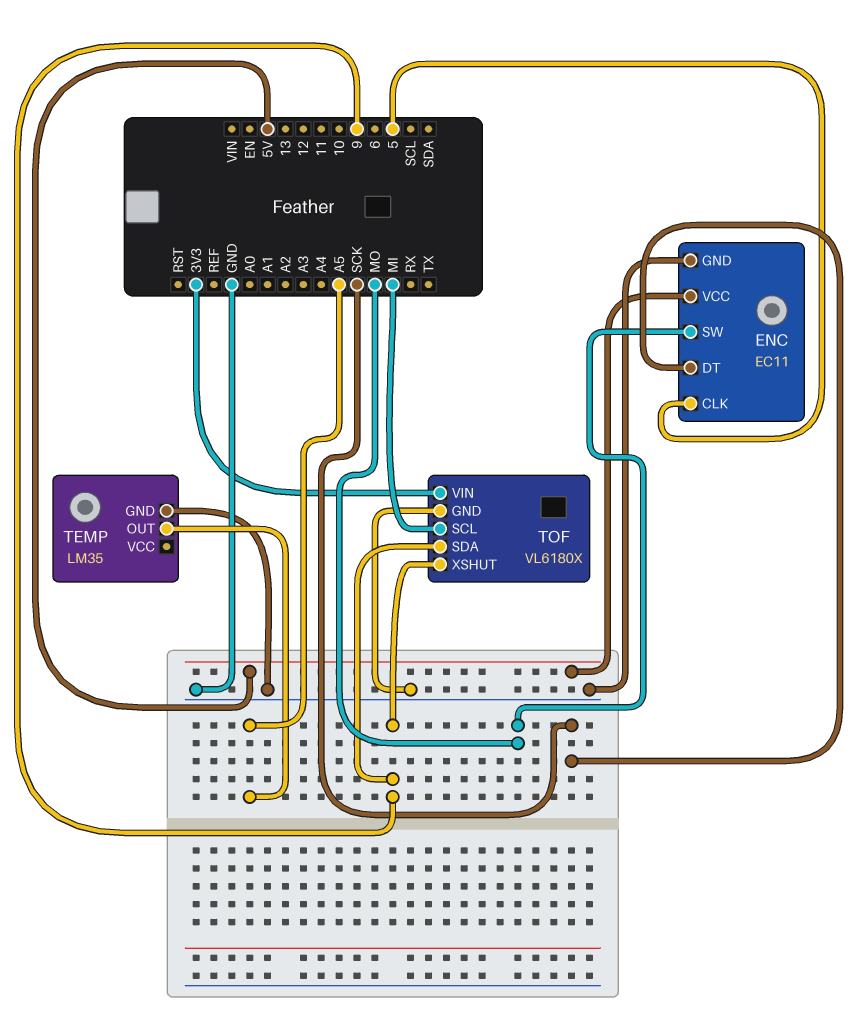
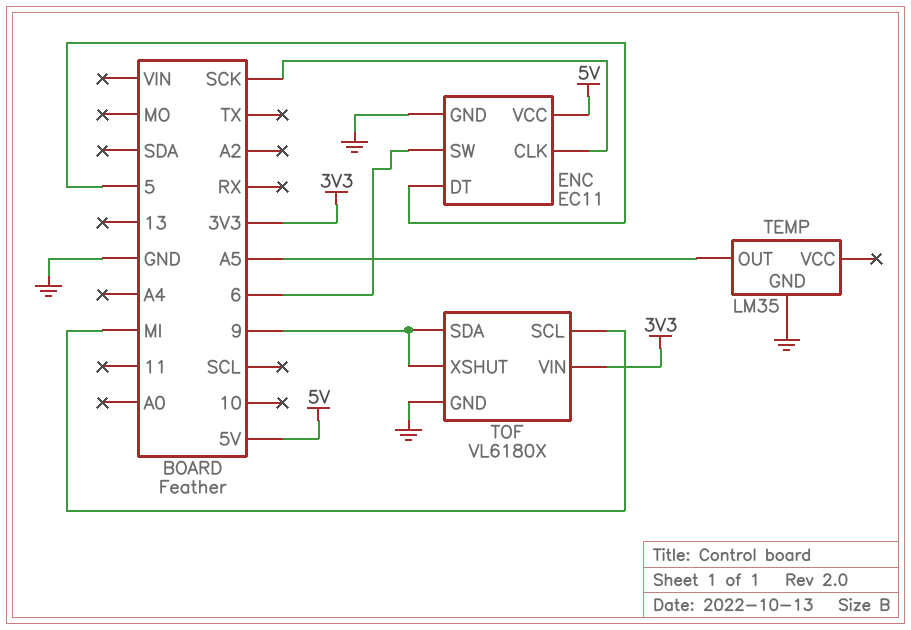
ENC pin CLK: 5 -> SCK
ENC pin DT: SCK -> 5
ENC pin SW: MO -> 6

